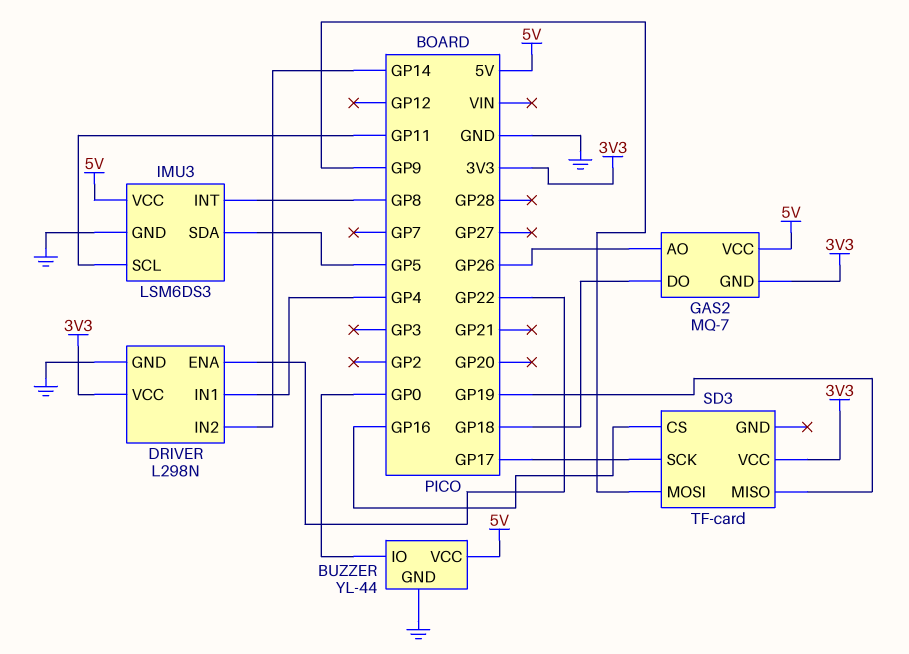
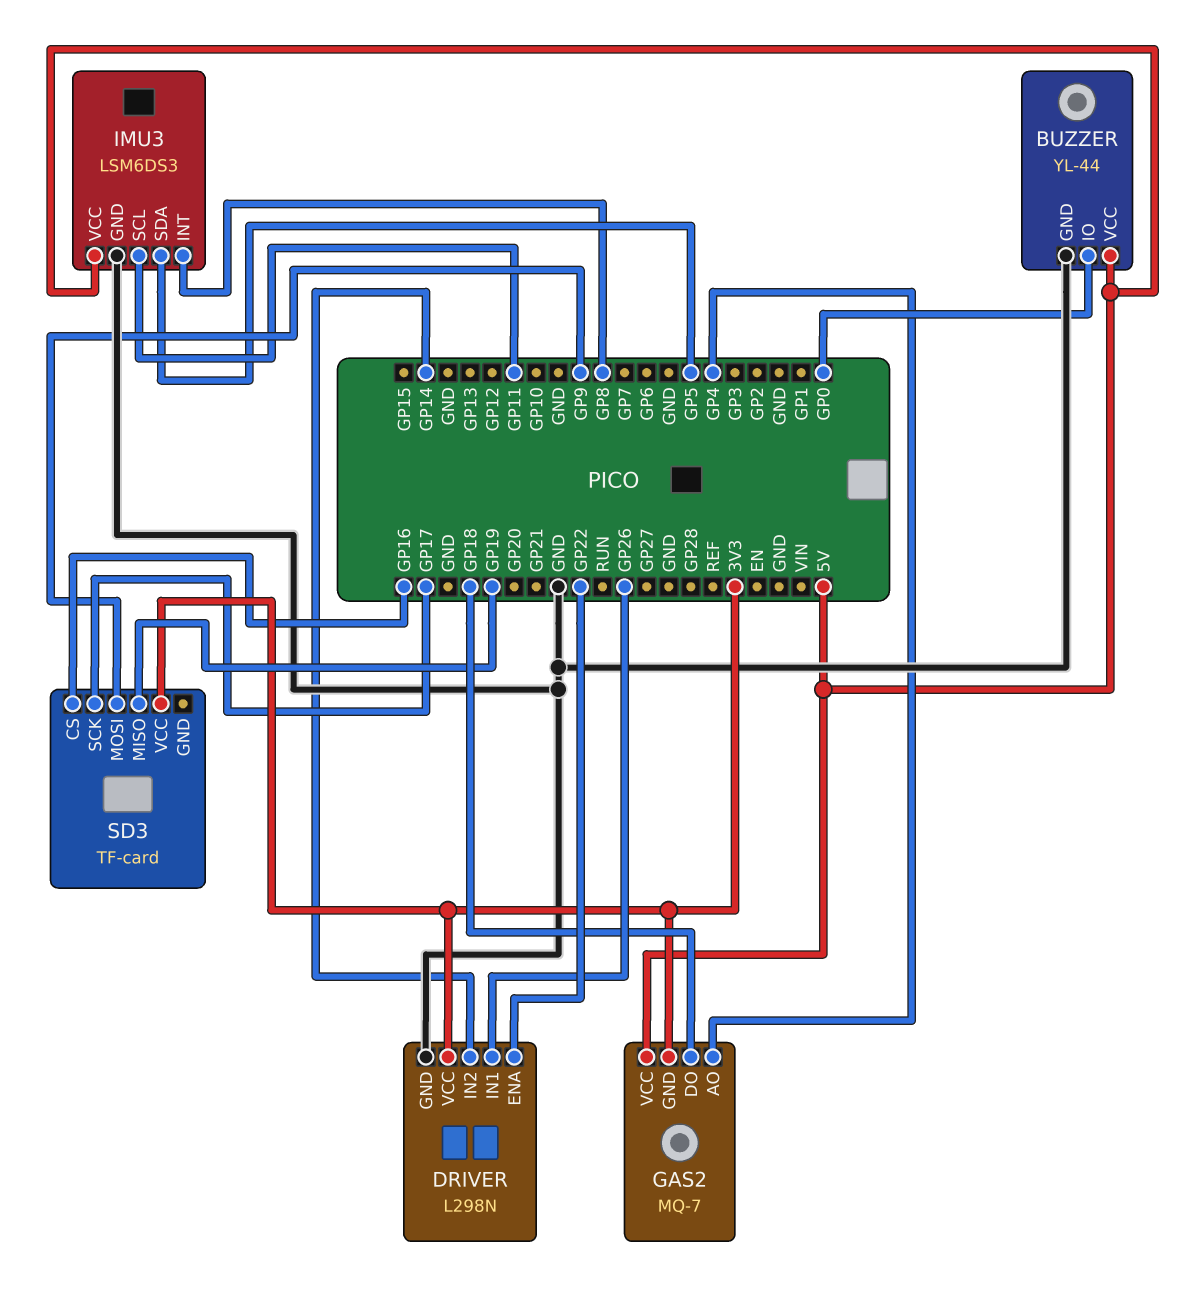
DRIVER pin IN1: GP4 -> GP26
GAS2 pin AO: GP26 -> GP4

